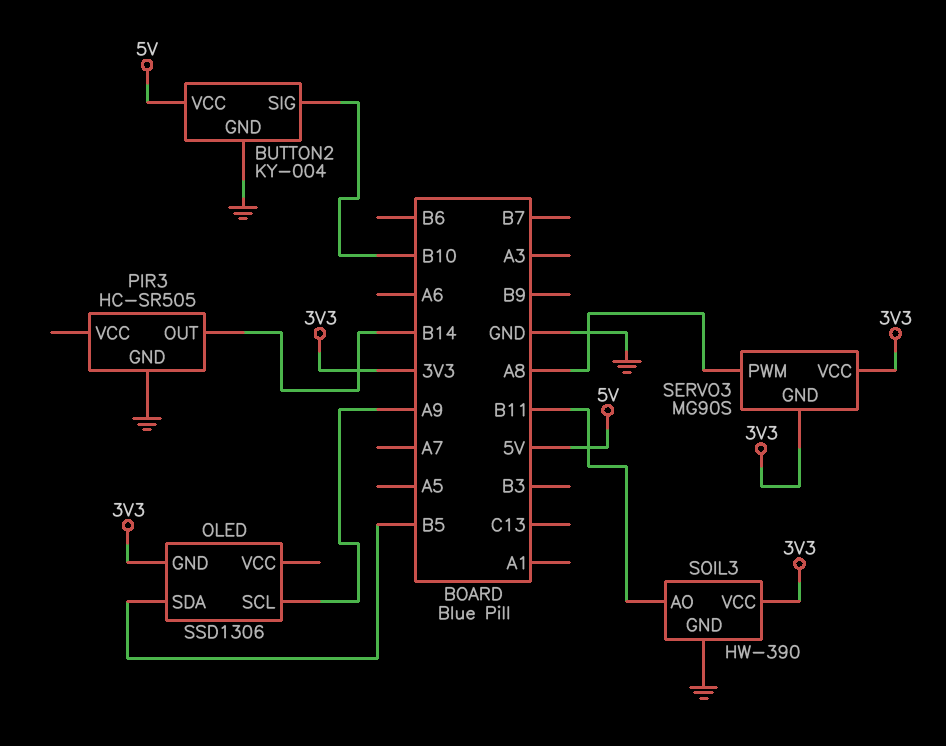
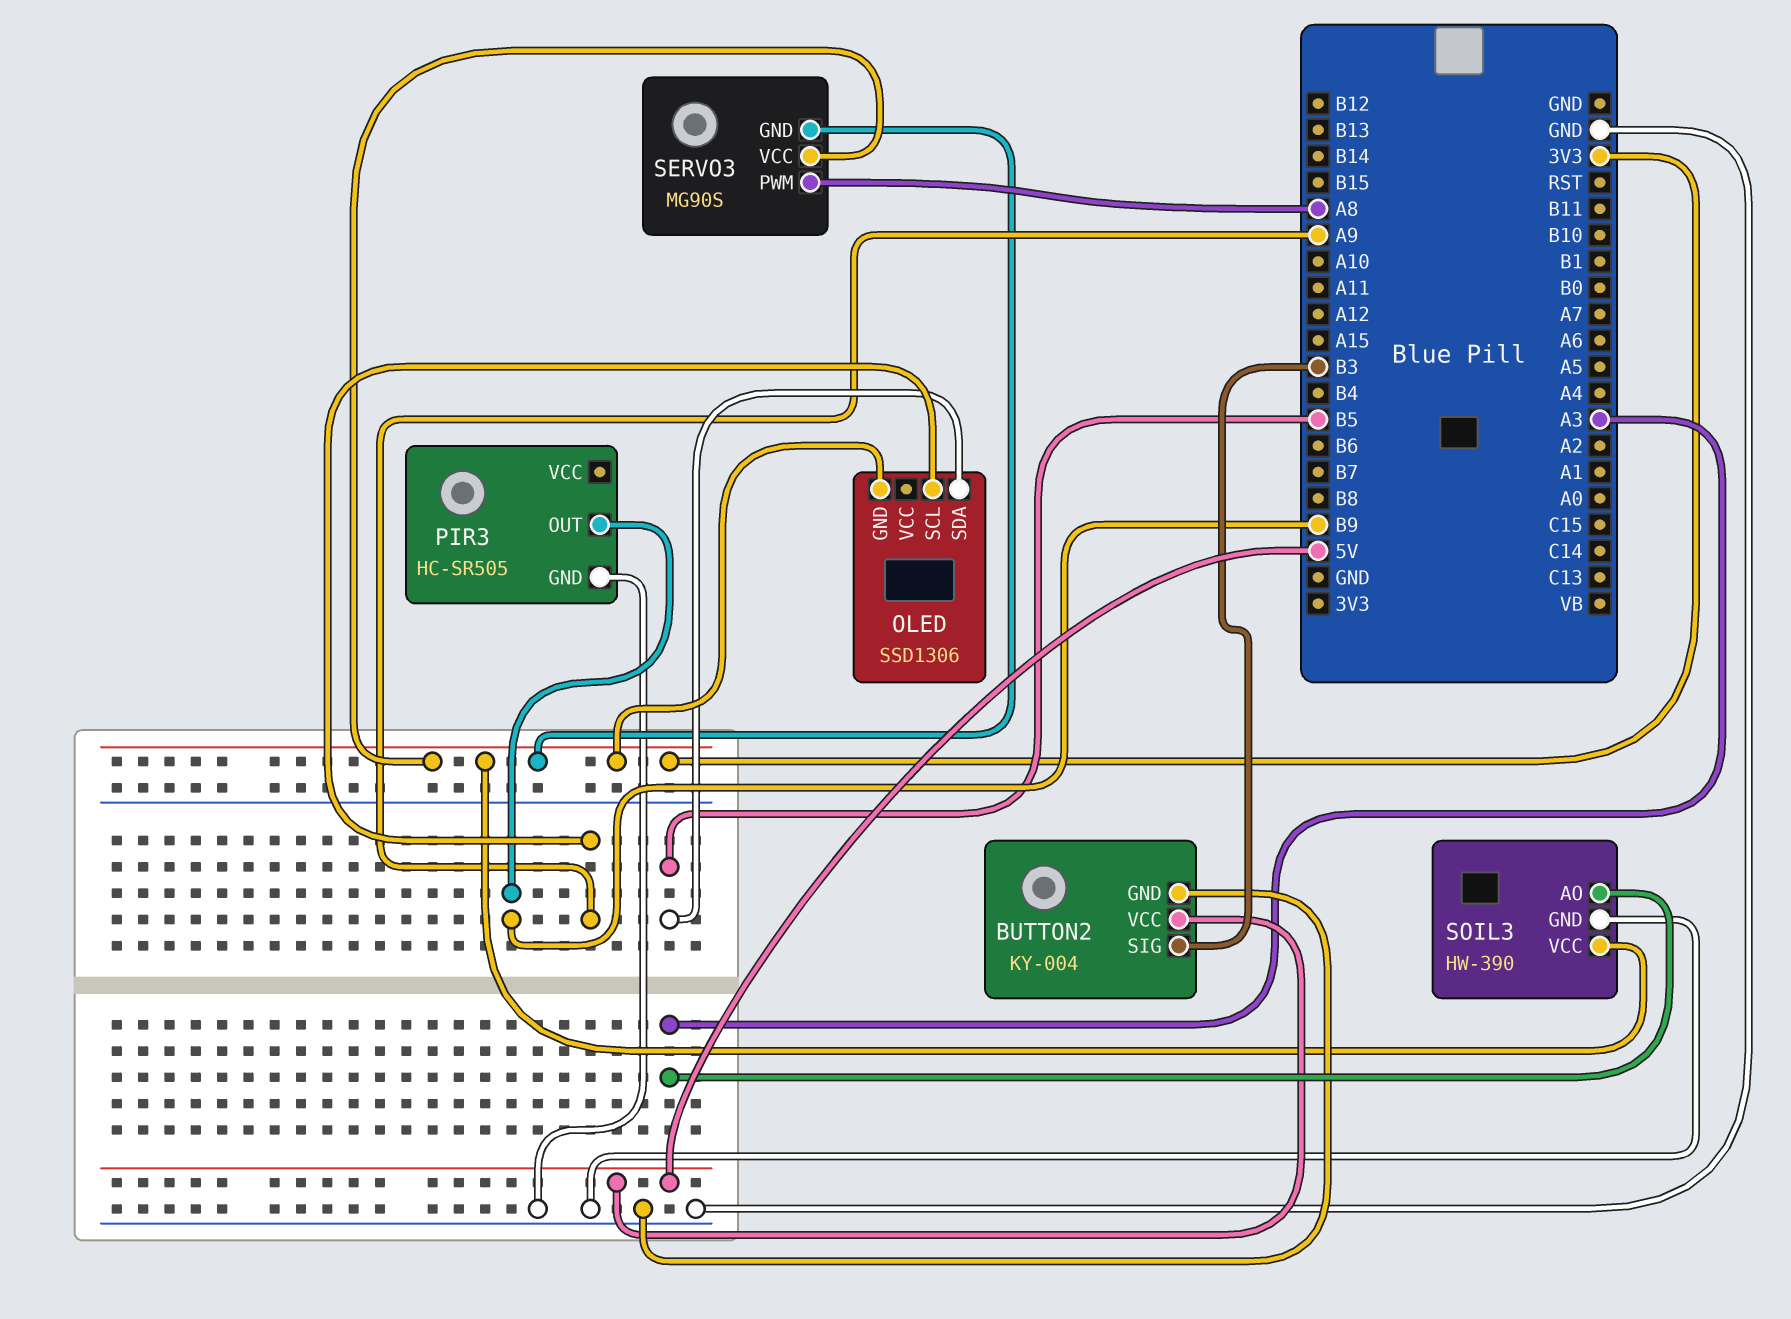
BUTTON2 pin SIG: B10 -> B3
PIR3 pin OUT: B14 -> B9
SOIL3 pin AO: B11 -> A3

